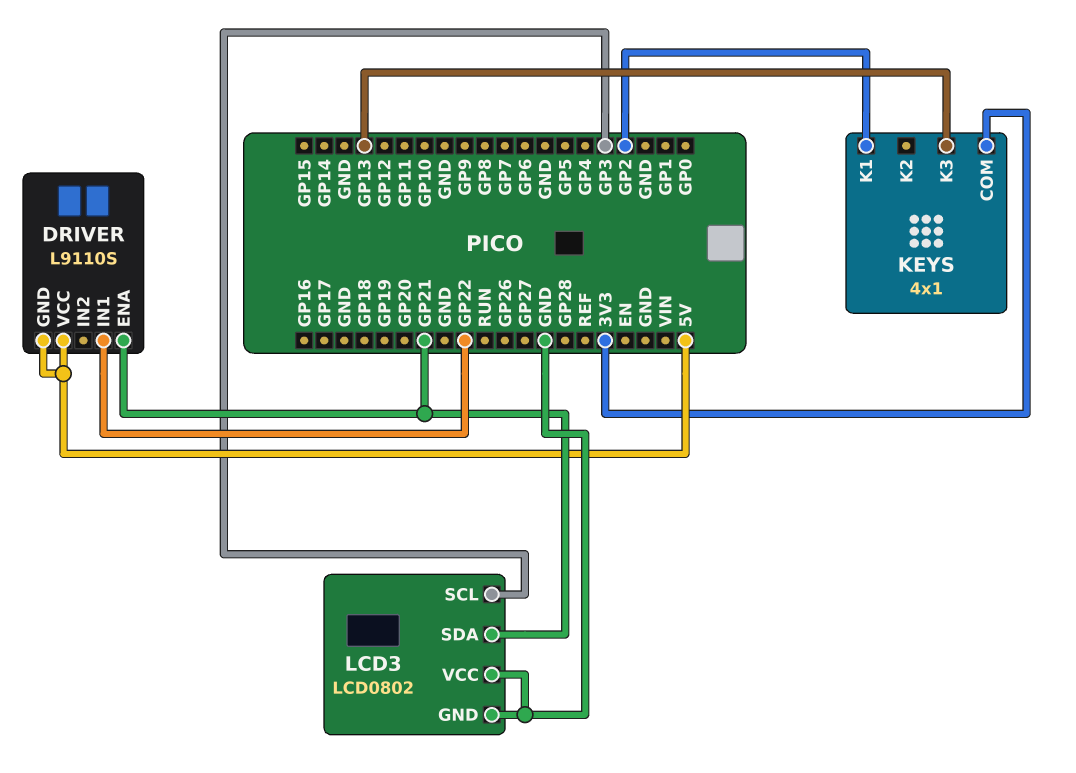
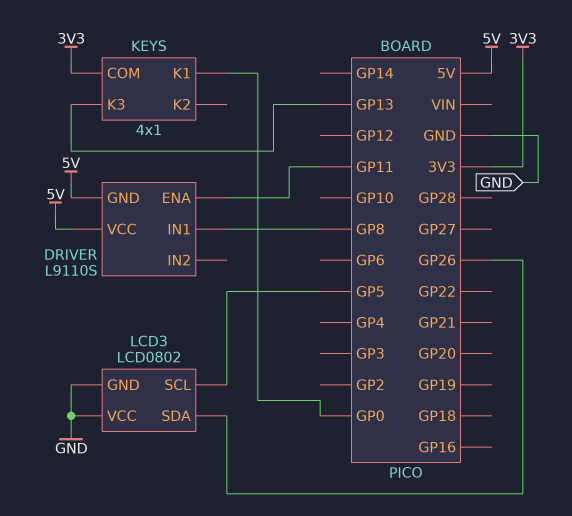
DRIVER pin ENA: GP21 -> GP11
DRIVER pin IN1: GP22 -> GP8
KEYS pin K1: GP2 -> GP0
LCD3 pin SCL: GP3 -> GP5
LCD3 pin SDA: GP21 -> GP26

